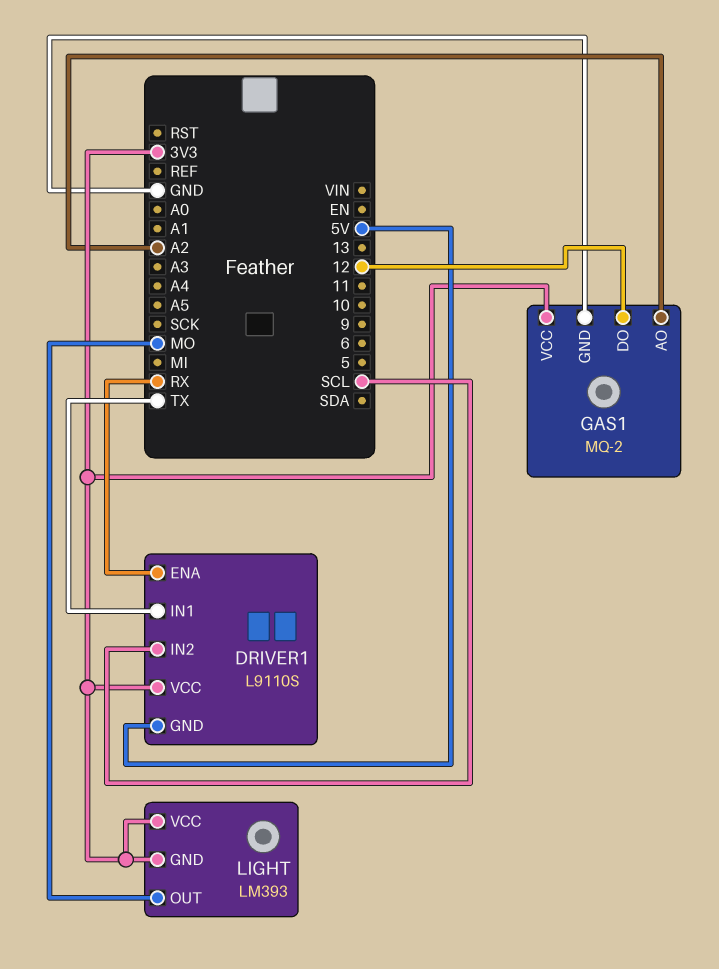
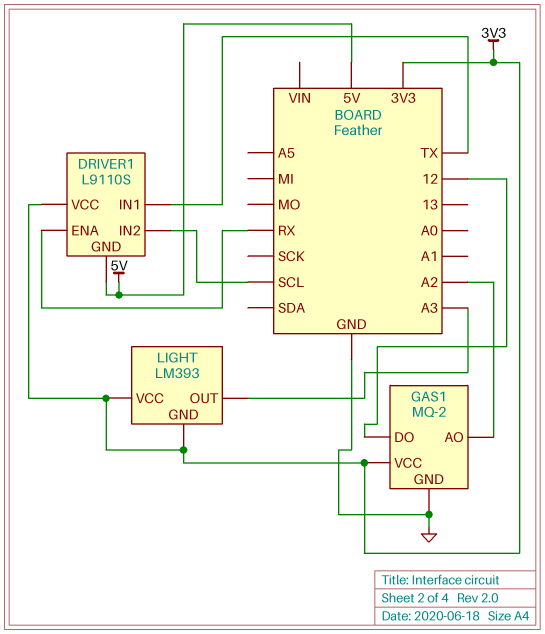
LIGHT pin OUT: MO -> A3

